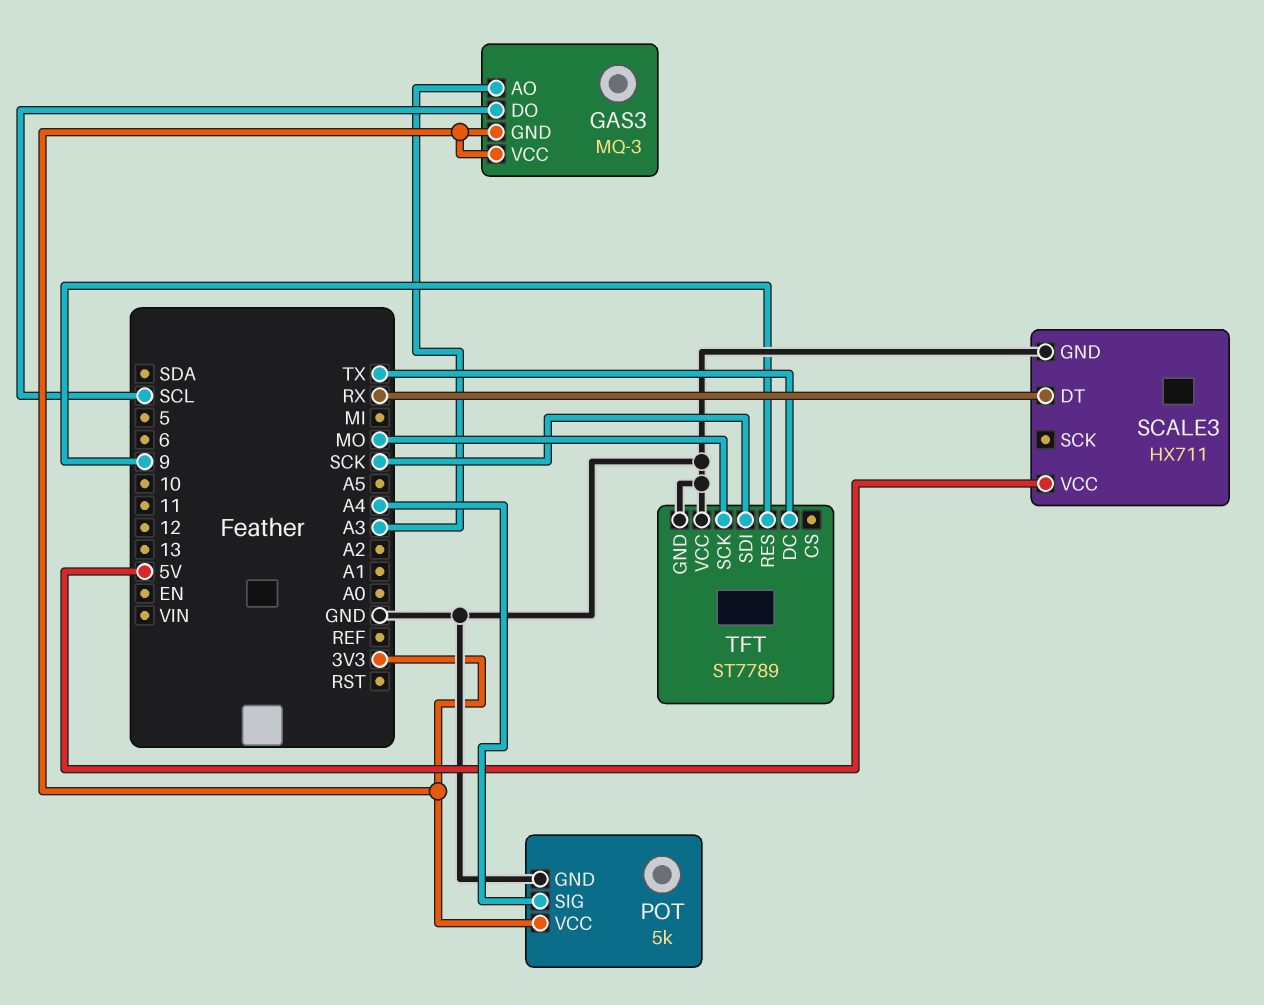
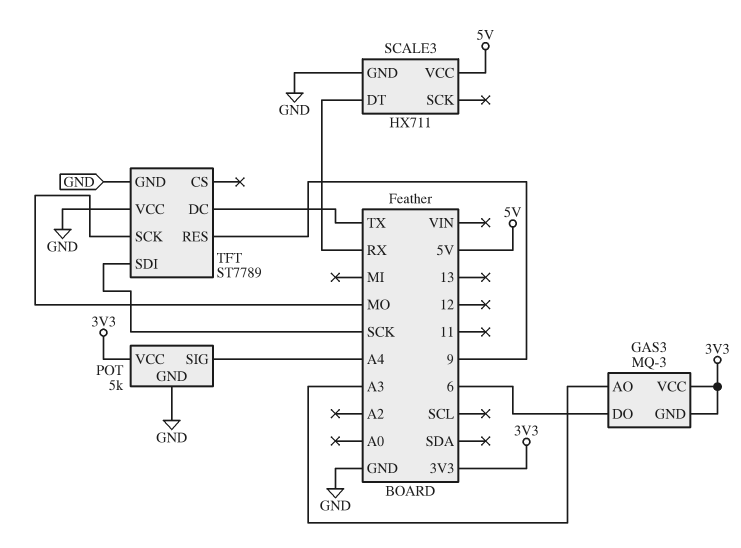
GAS3 pin DO: SCL -> 6

